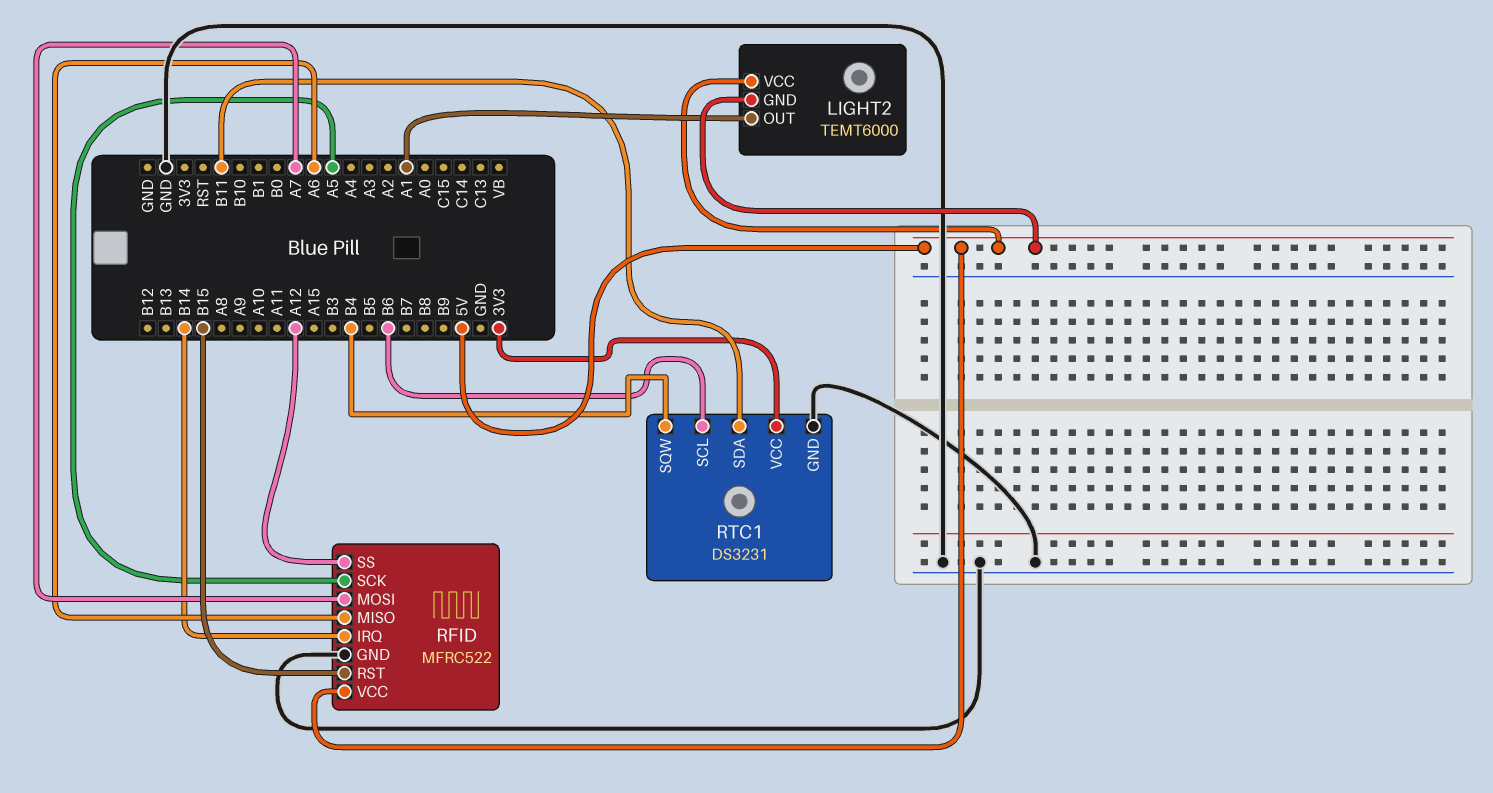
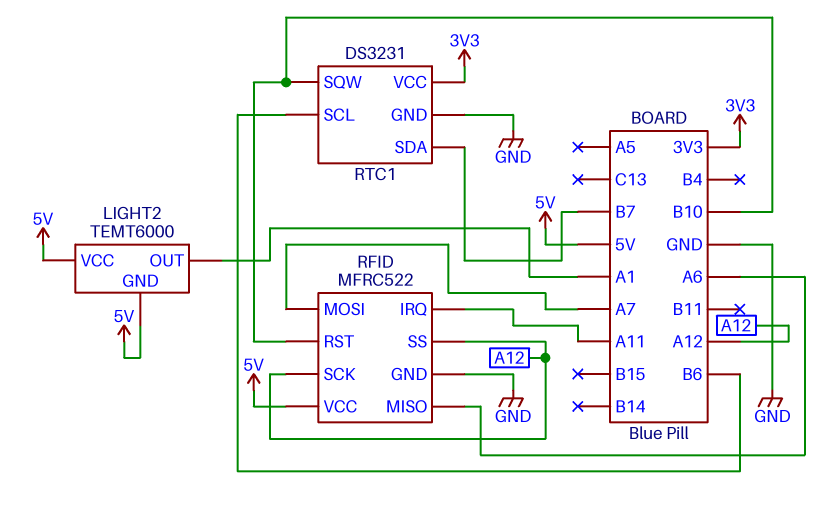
RFID pin IRQ: B14 -> A11
RFID pin RST: B15 -> B10
RFID pin SCK: A5 -> A12
RTC1 pin SDA: B11 -> B7
RTC1 pin SQW: B4 -> B10

